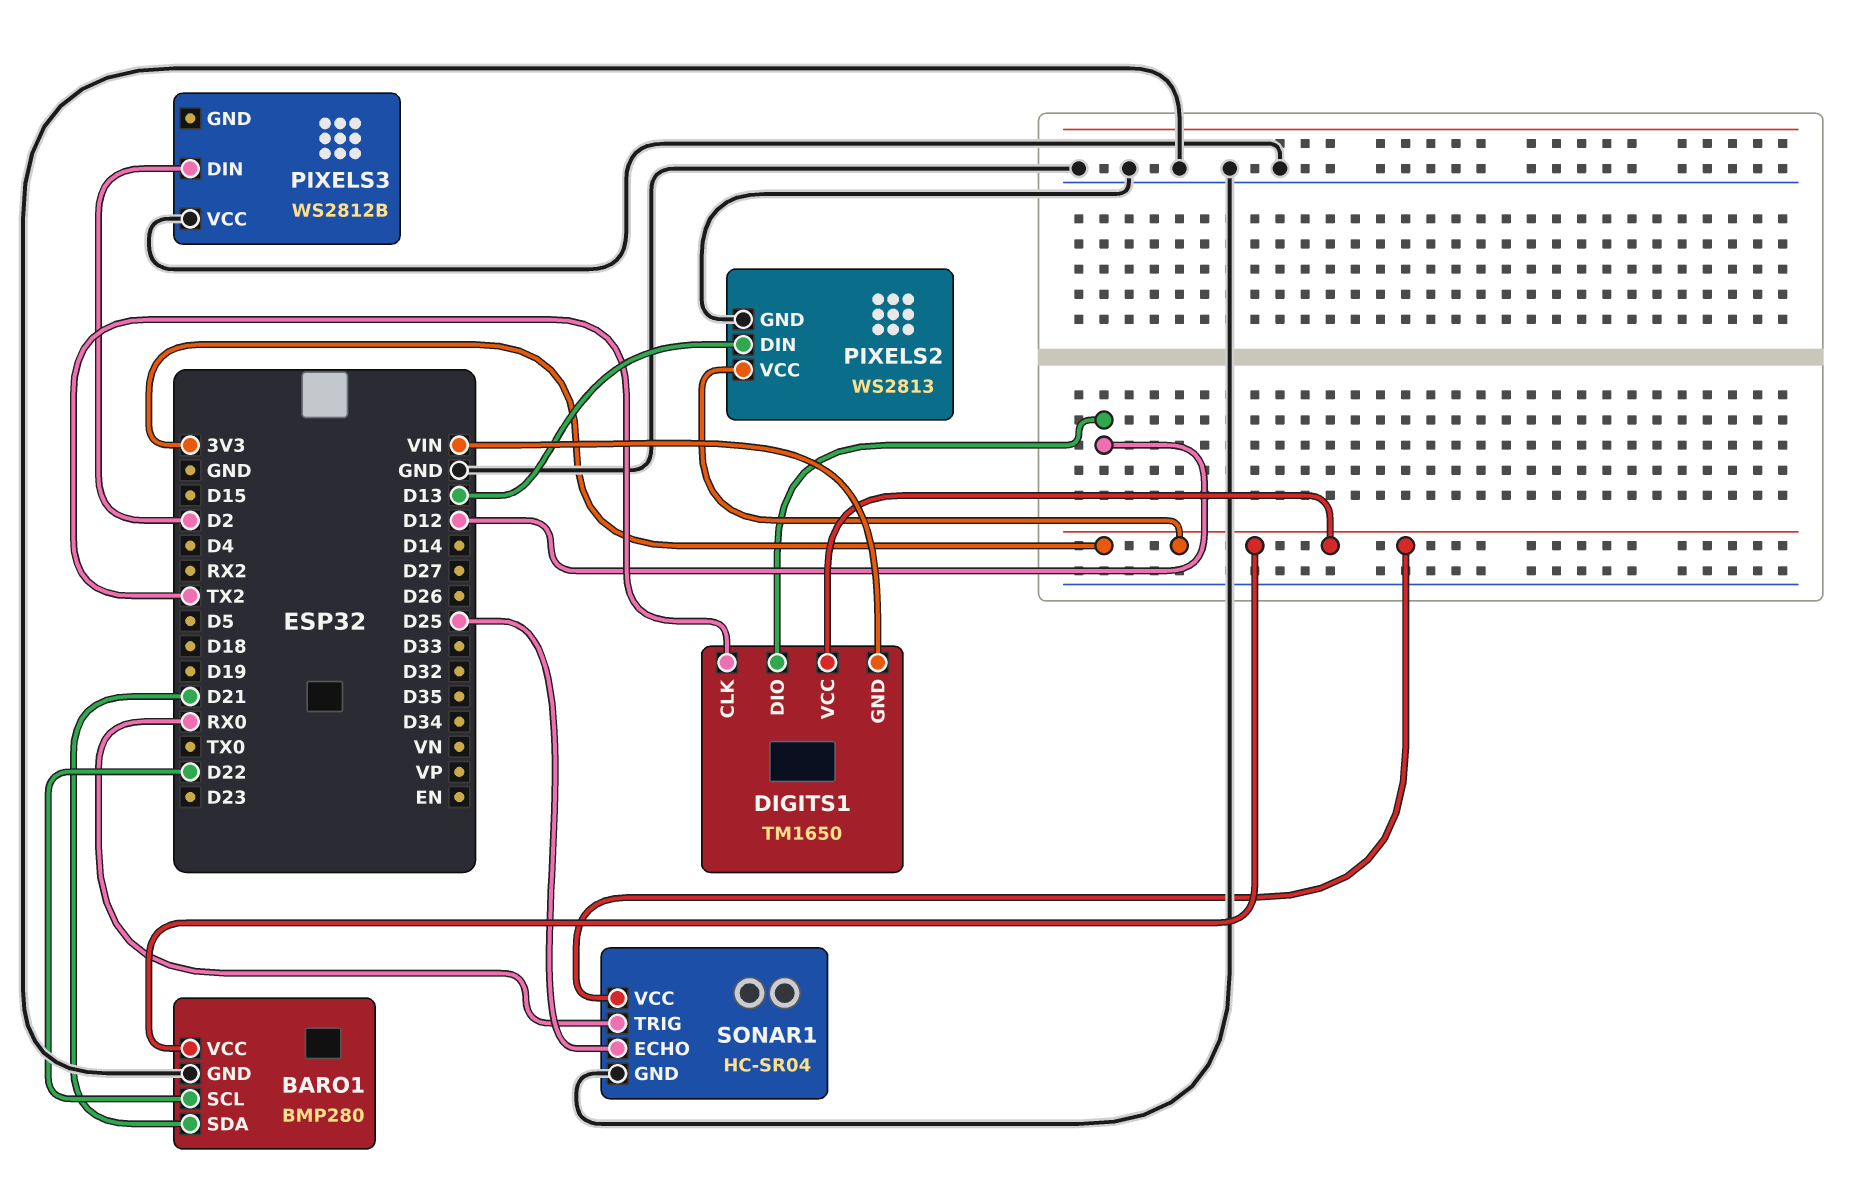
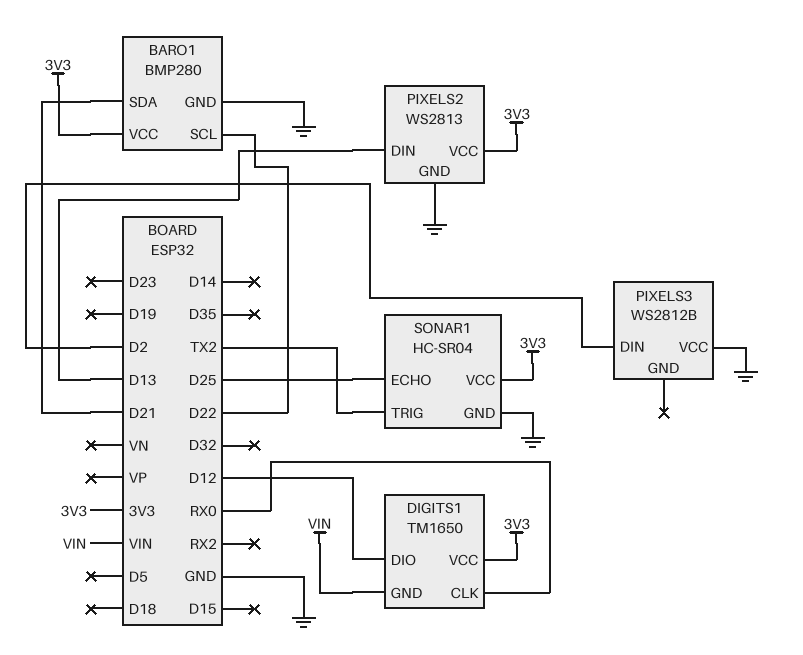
DIGITS1 pin CLK: TX2 -> RX0
SONAR1 pin TRIG: RX0 -> TX2

